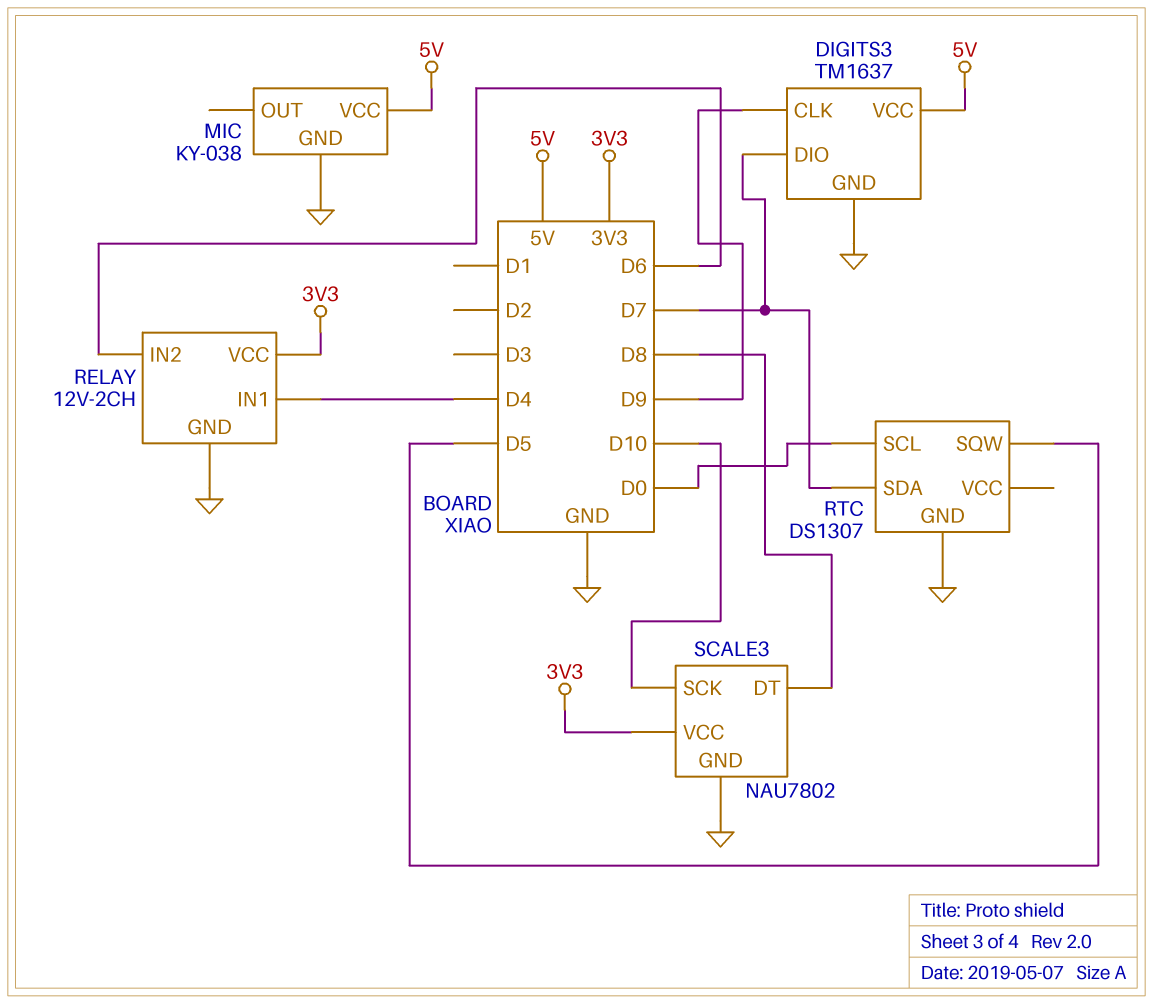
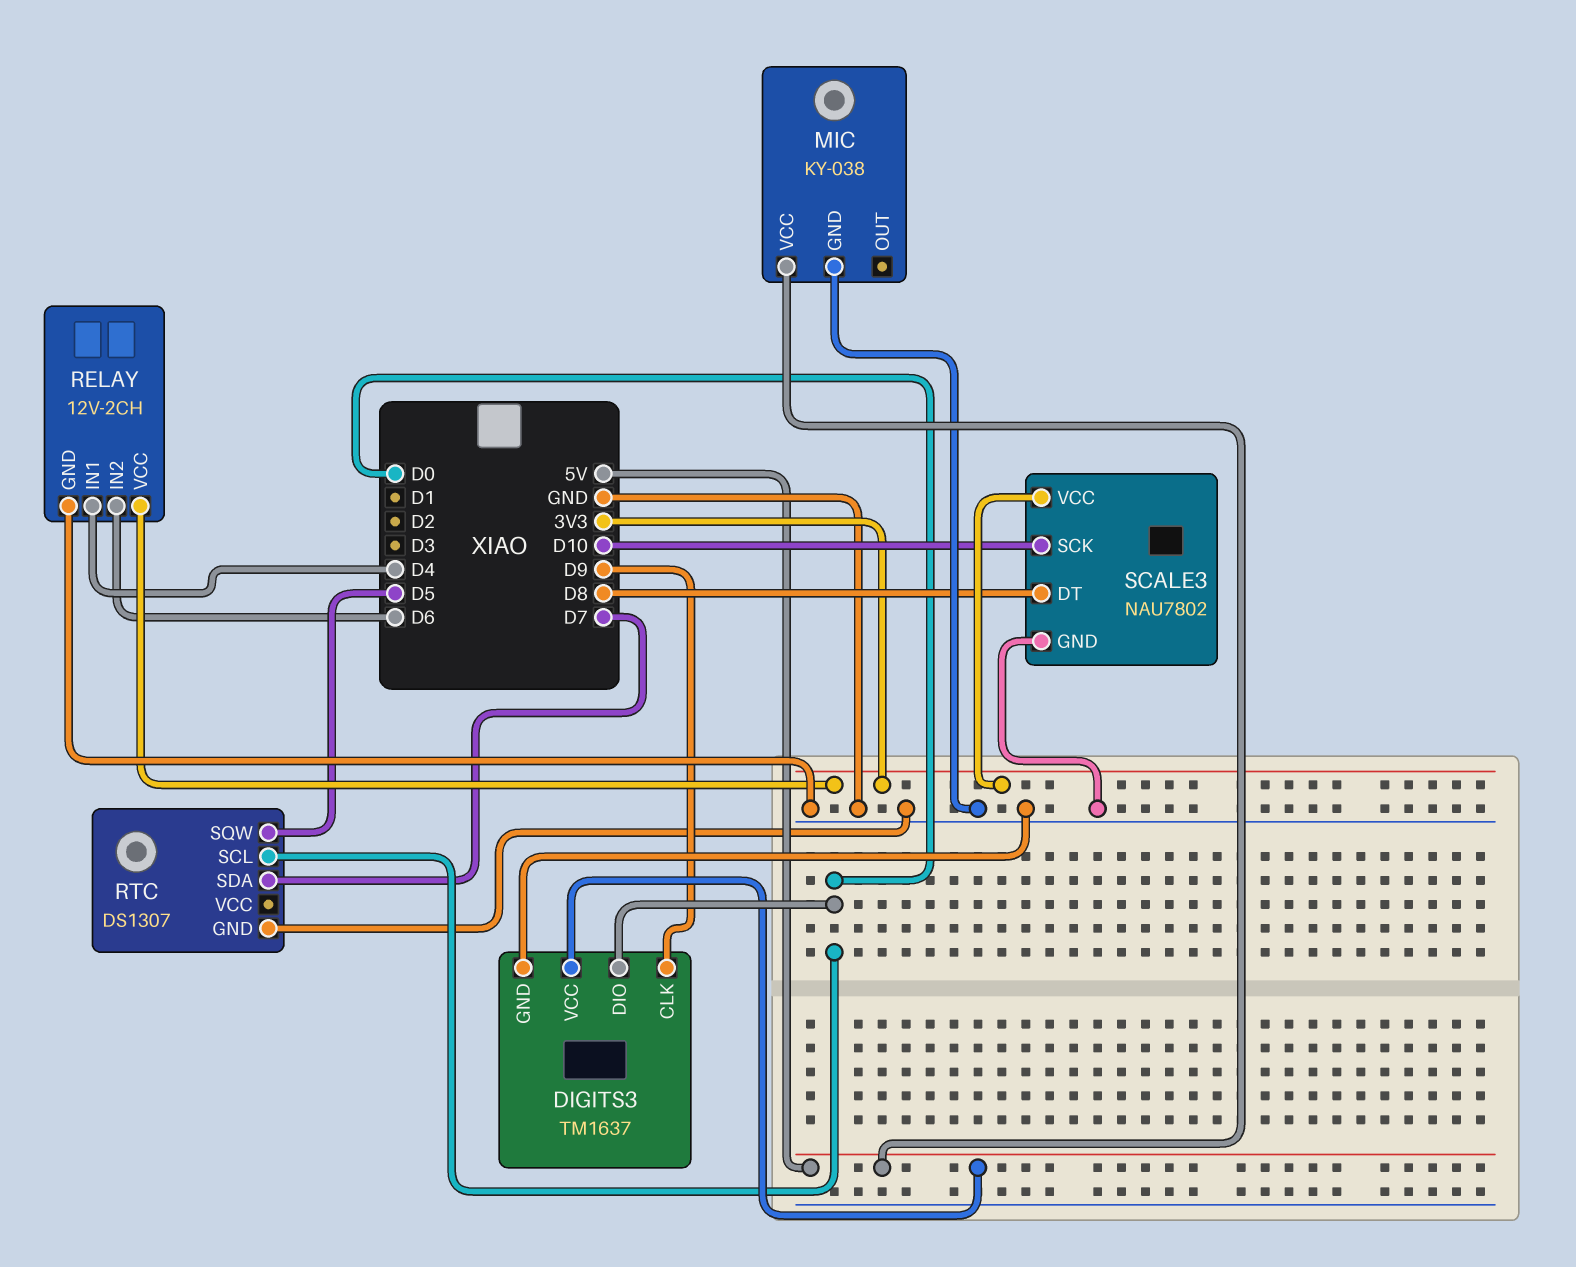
DIGITS3 pin DIO: D7 -> D0

